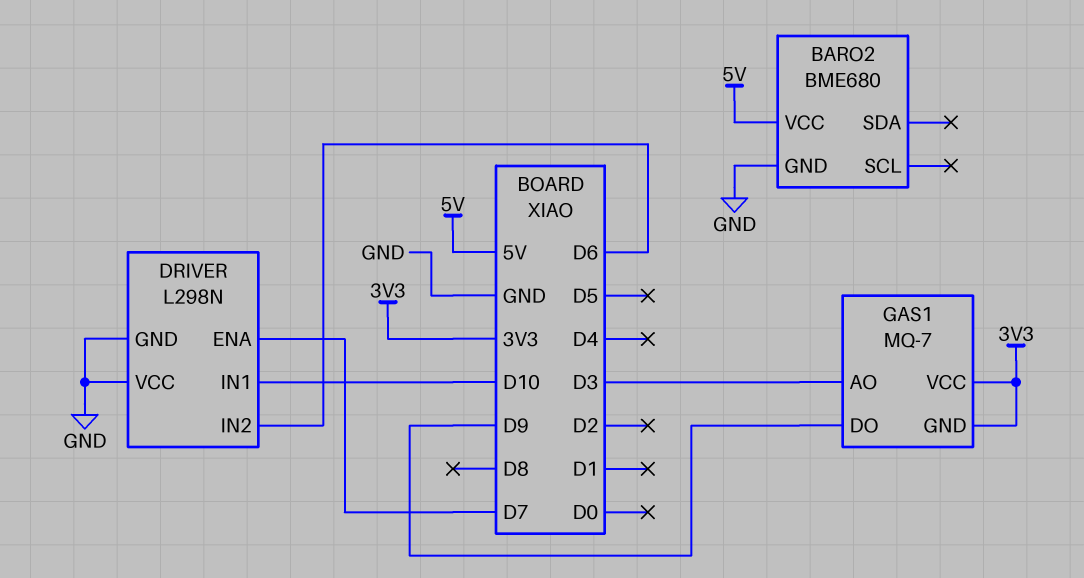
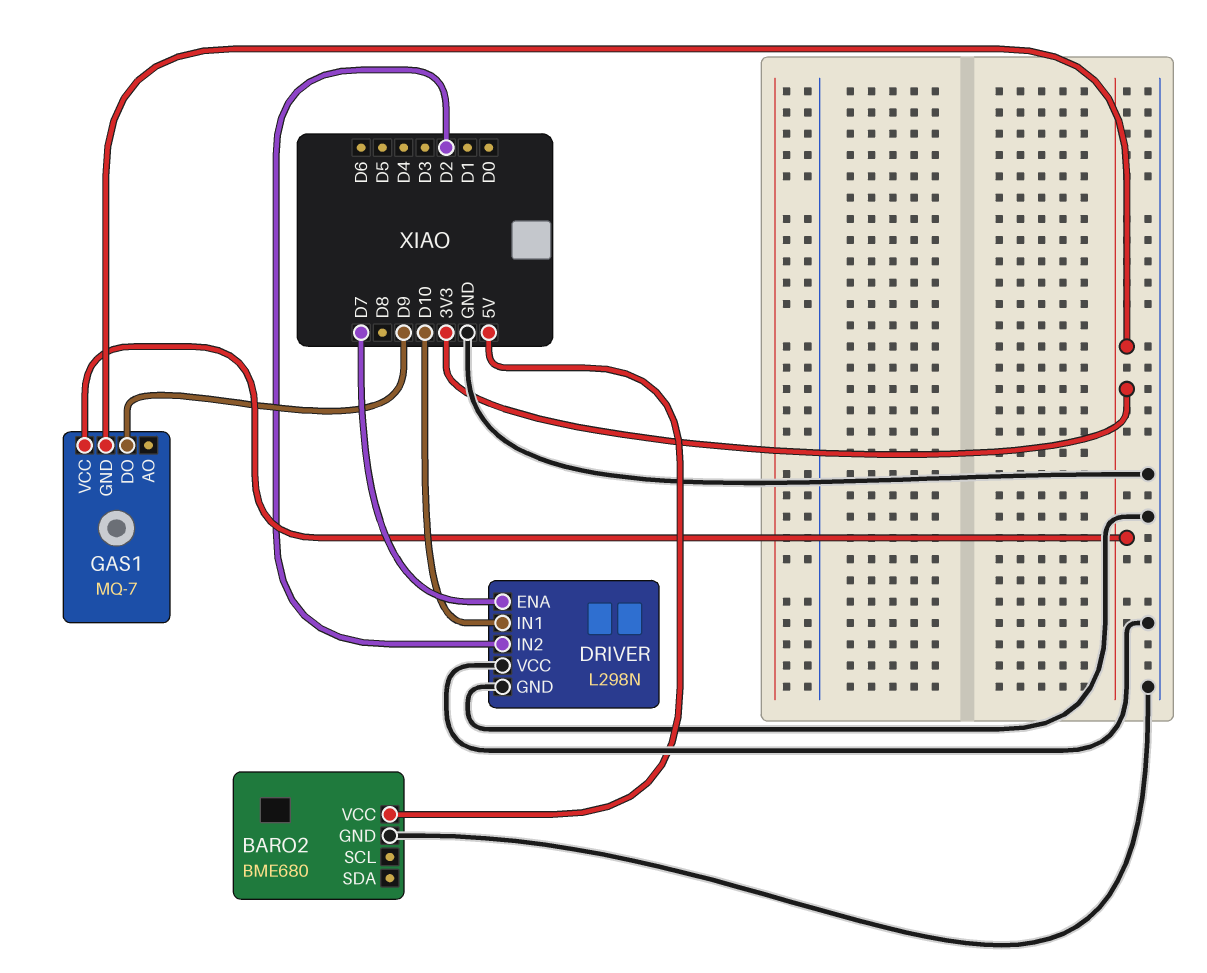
DRIVER pin IN2: D6 -> D2
GAS1 pin AO: D3 -> none

